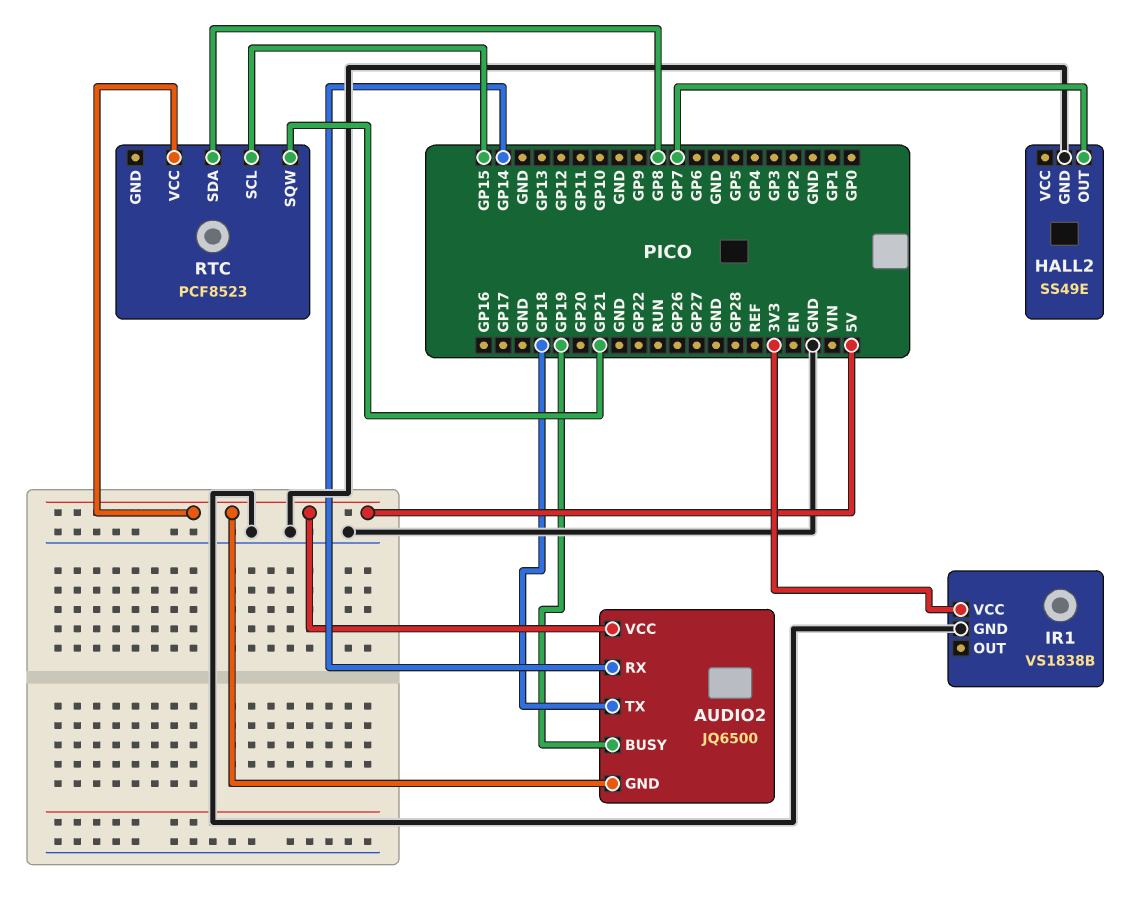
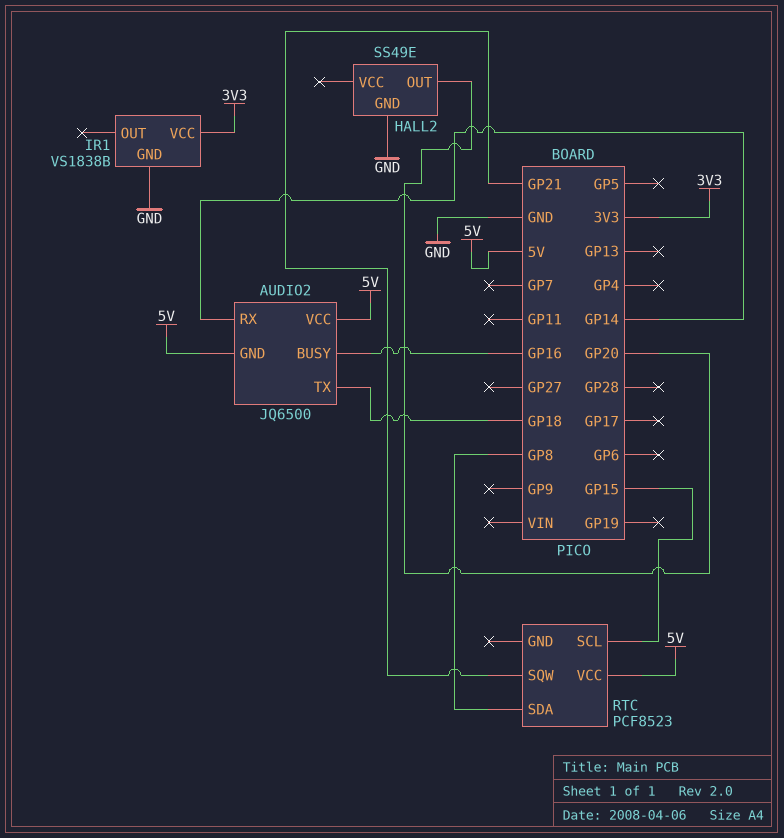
AUDIO2 pin BUSY: GP19 -> GP16
HALL2 pin OUT: GP7 -> GP20

